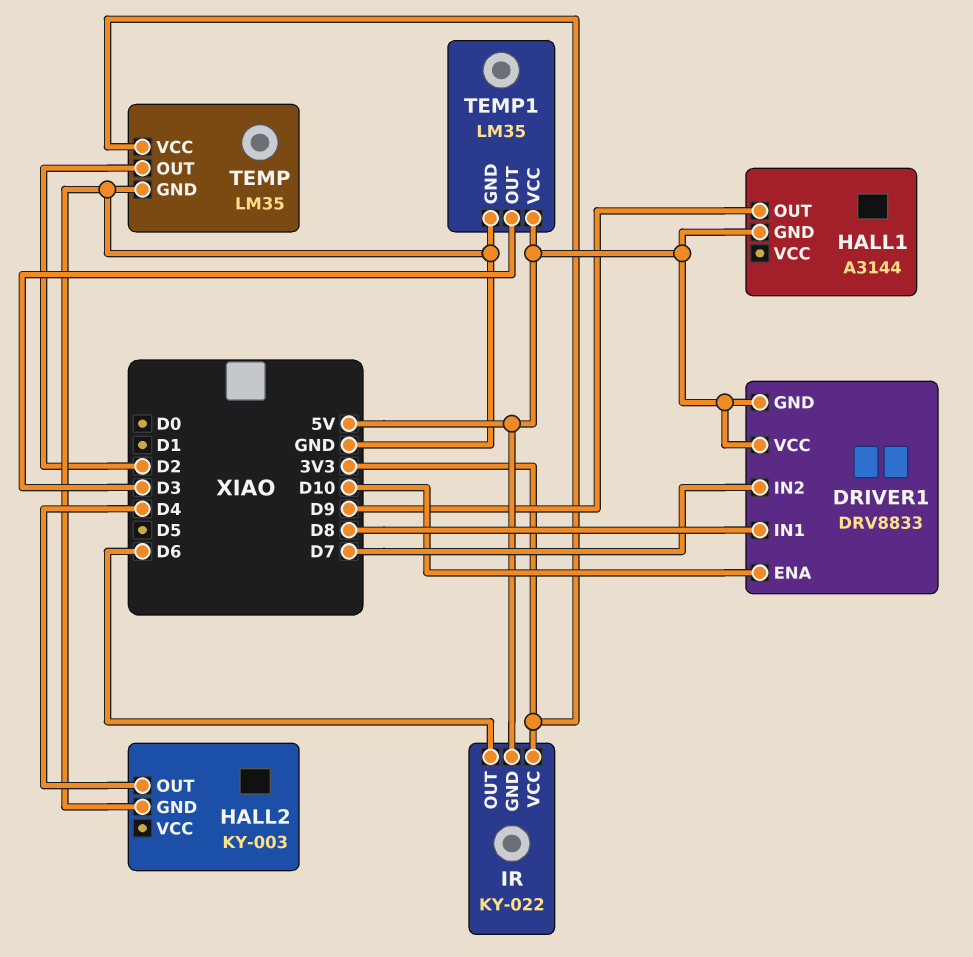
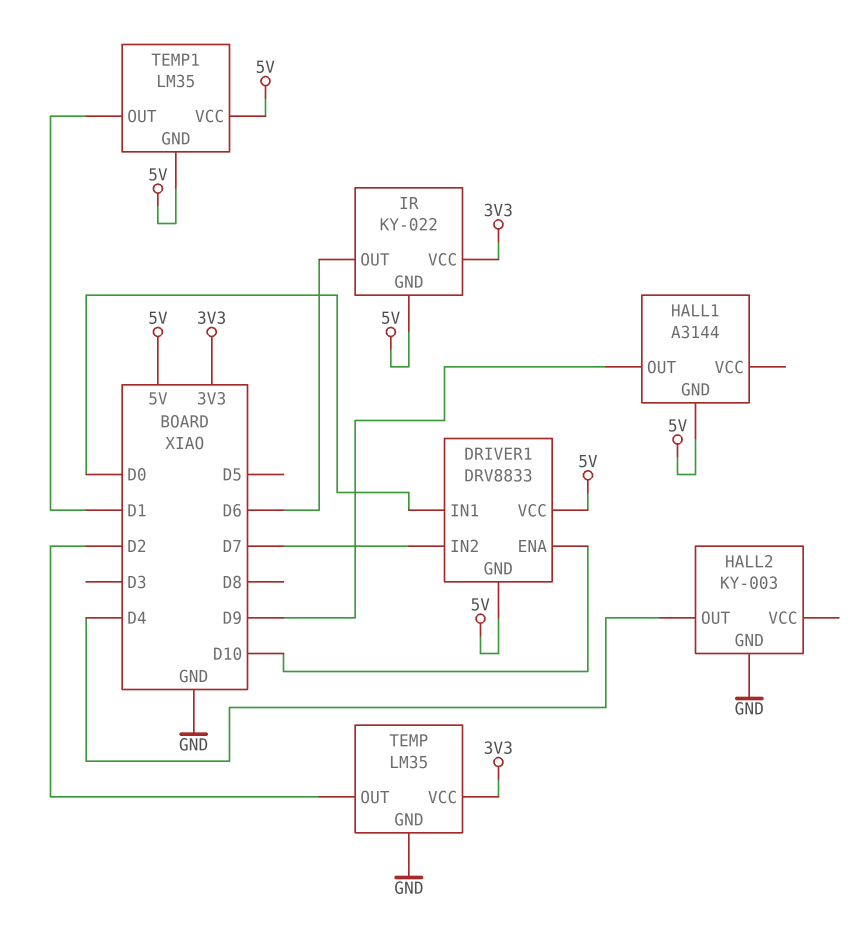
DRIVER1 pin IN1: D8 -> D0
TEMP1 pin GND: GND -> 5V
TEMP1 pin OUT: D3 -> D1

